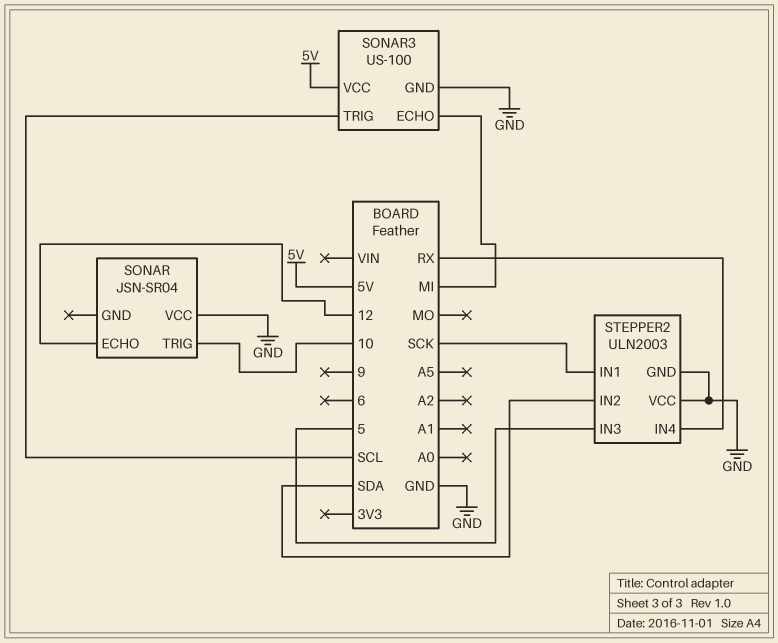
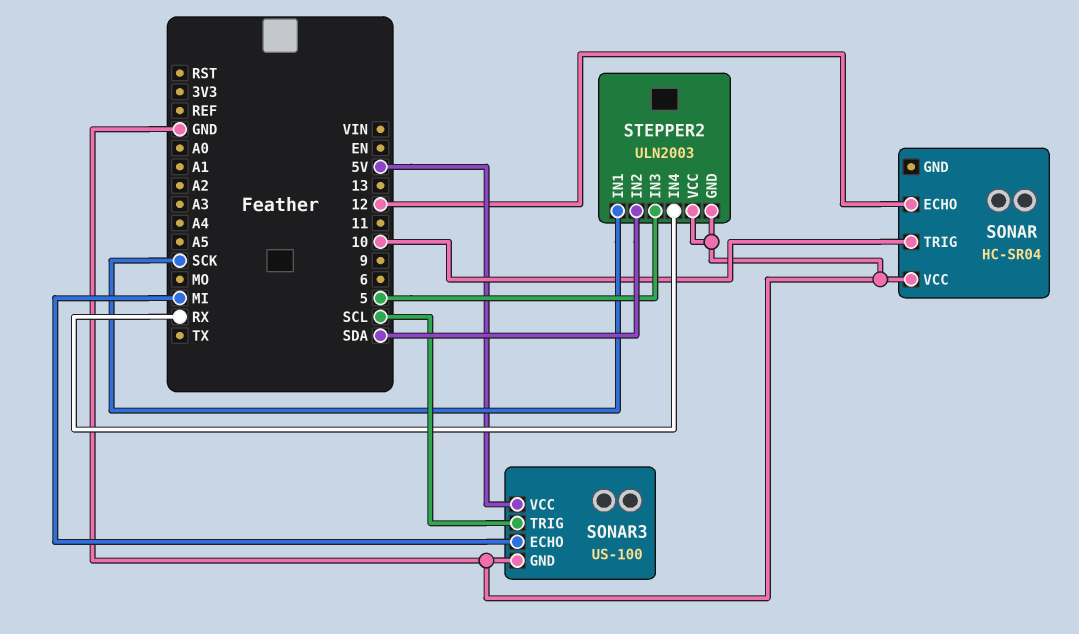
SONAR: JSN-SR04 -> HC-SR04

